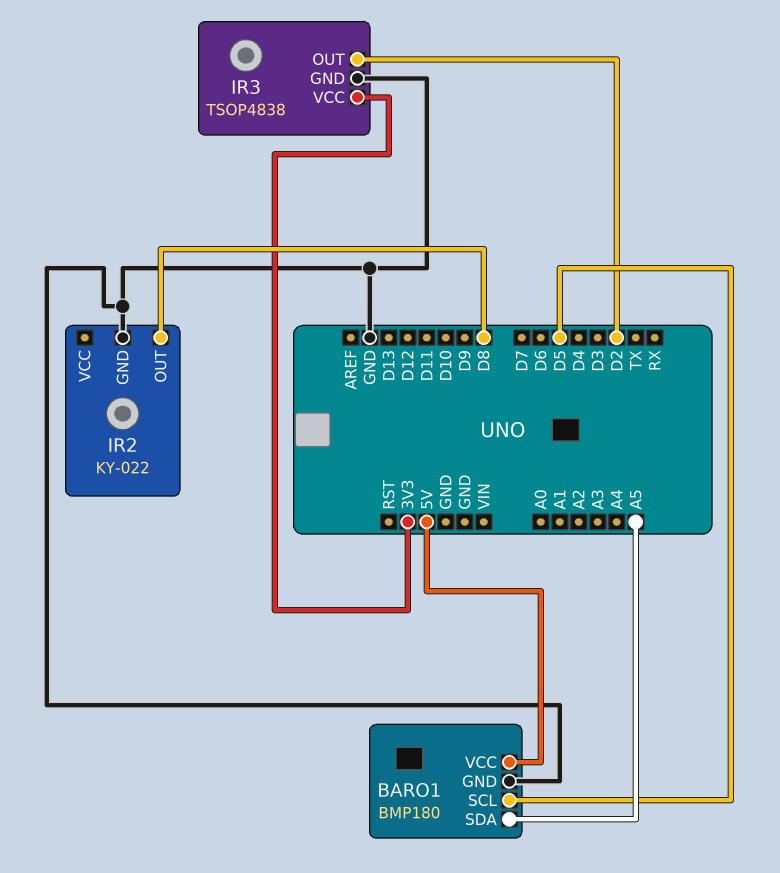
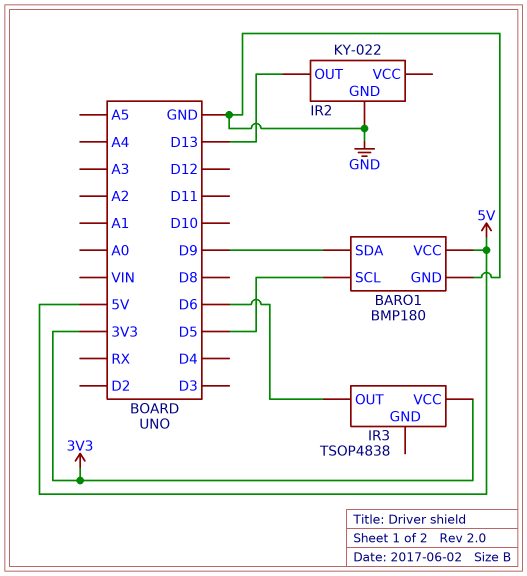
BARO1 pin SDA: A5 -> D9
IR2 pin OUT: D8 -> D13
IR3 pin GND: GND -> none
IR3 pin OUT: D2 -> D6

